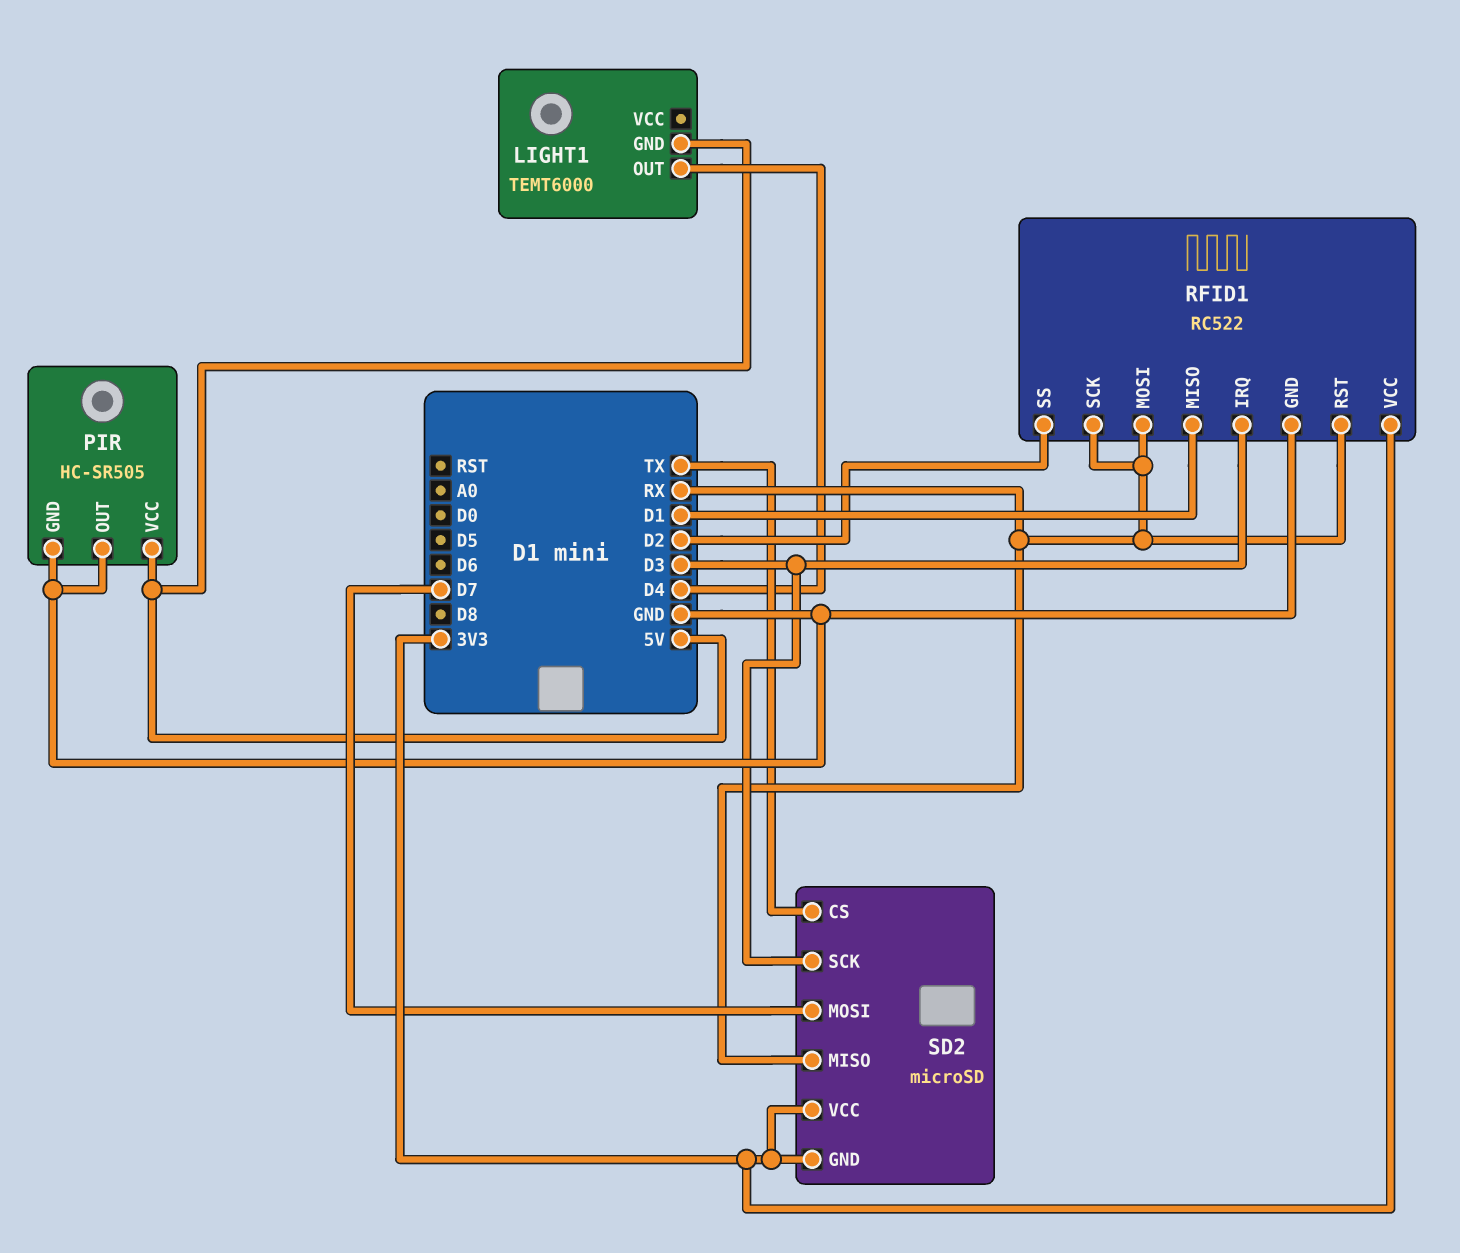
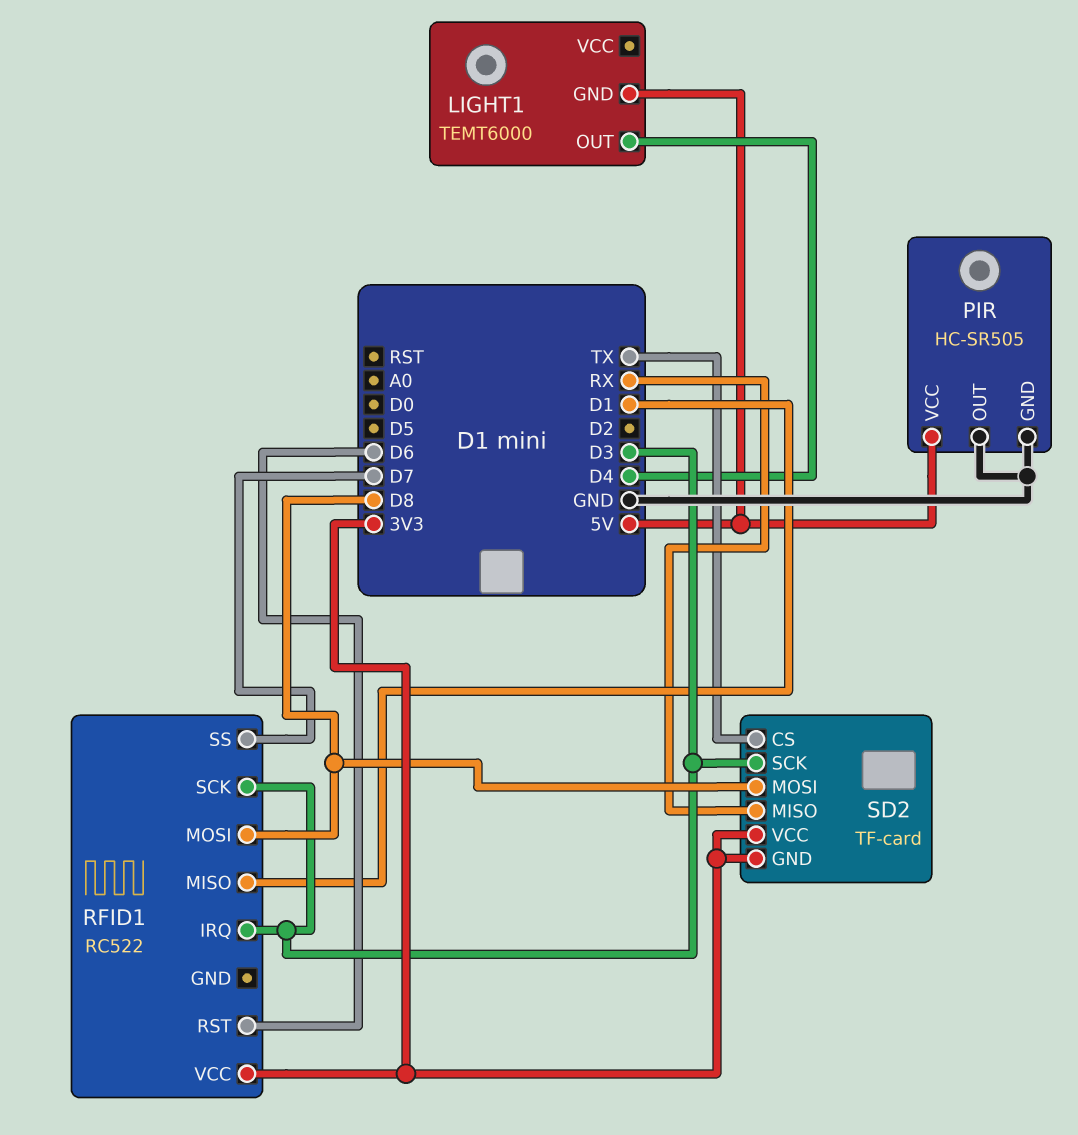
RFID1 pin GND: GND -> none
RFID1 pin MOSI: RX -> D8
RFID1 pin RST: RX -> D6
RFID1 pin SCK: RX -> D3
RFID1 pin SS: D2 -> D7
SD2: microSD -> TF-card
SD2 pin MOSI: D7 -> D8

